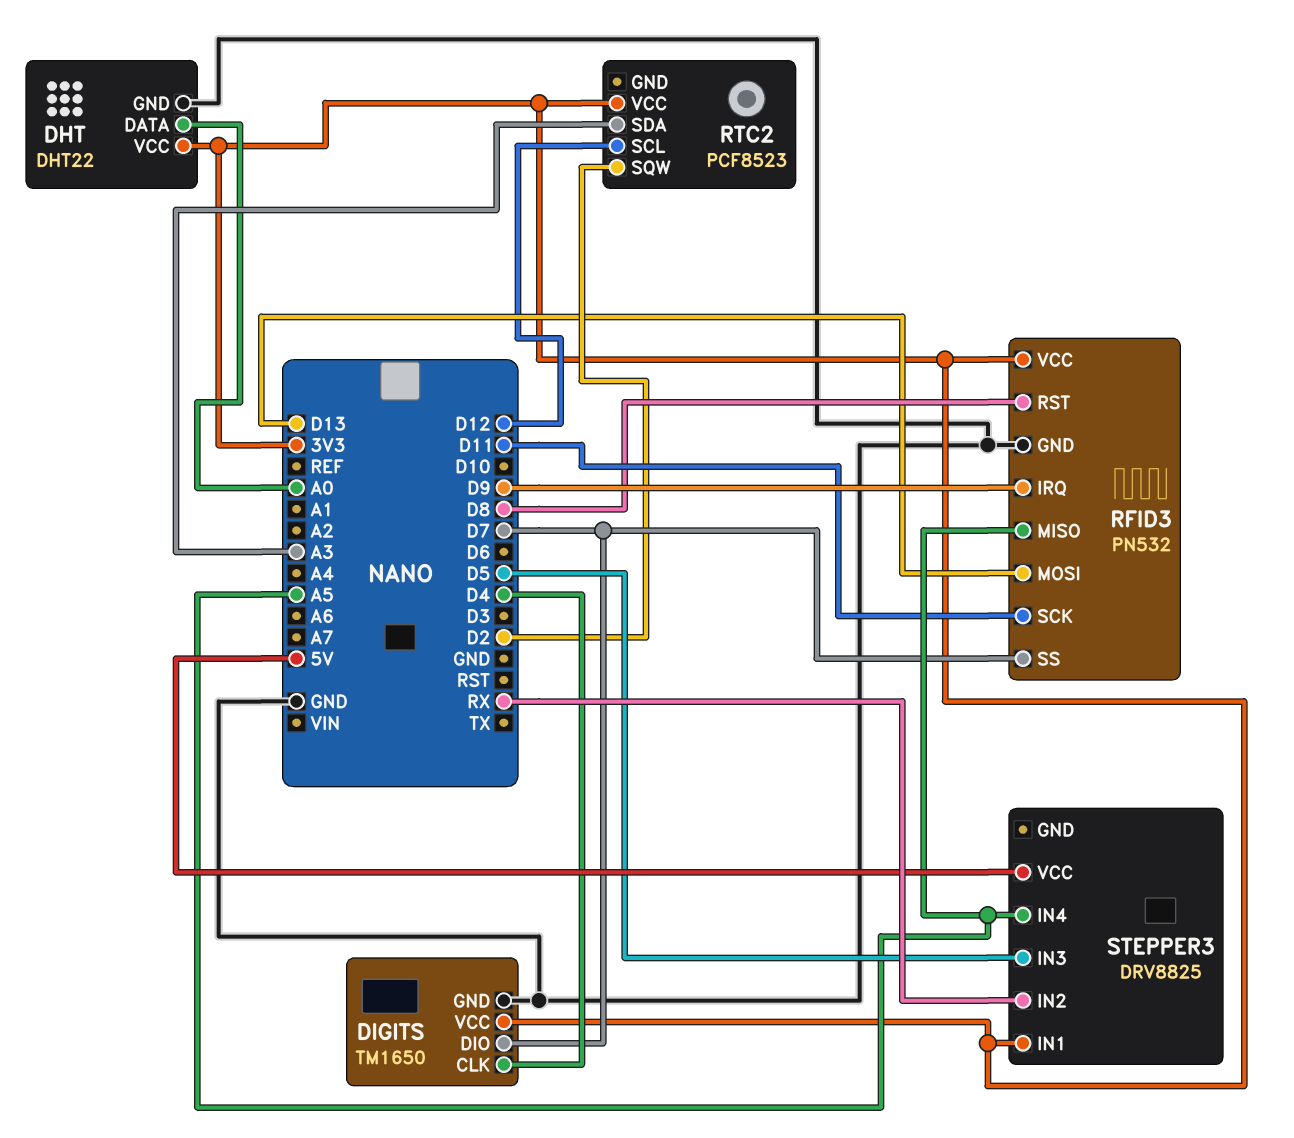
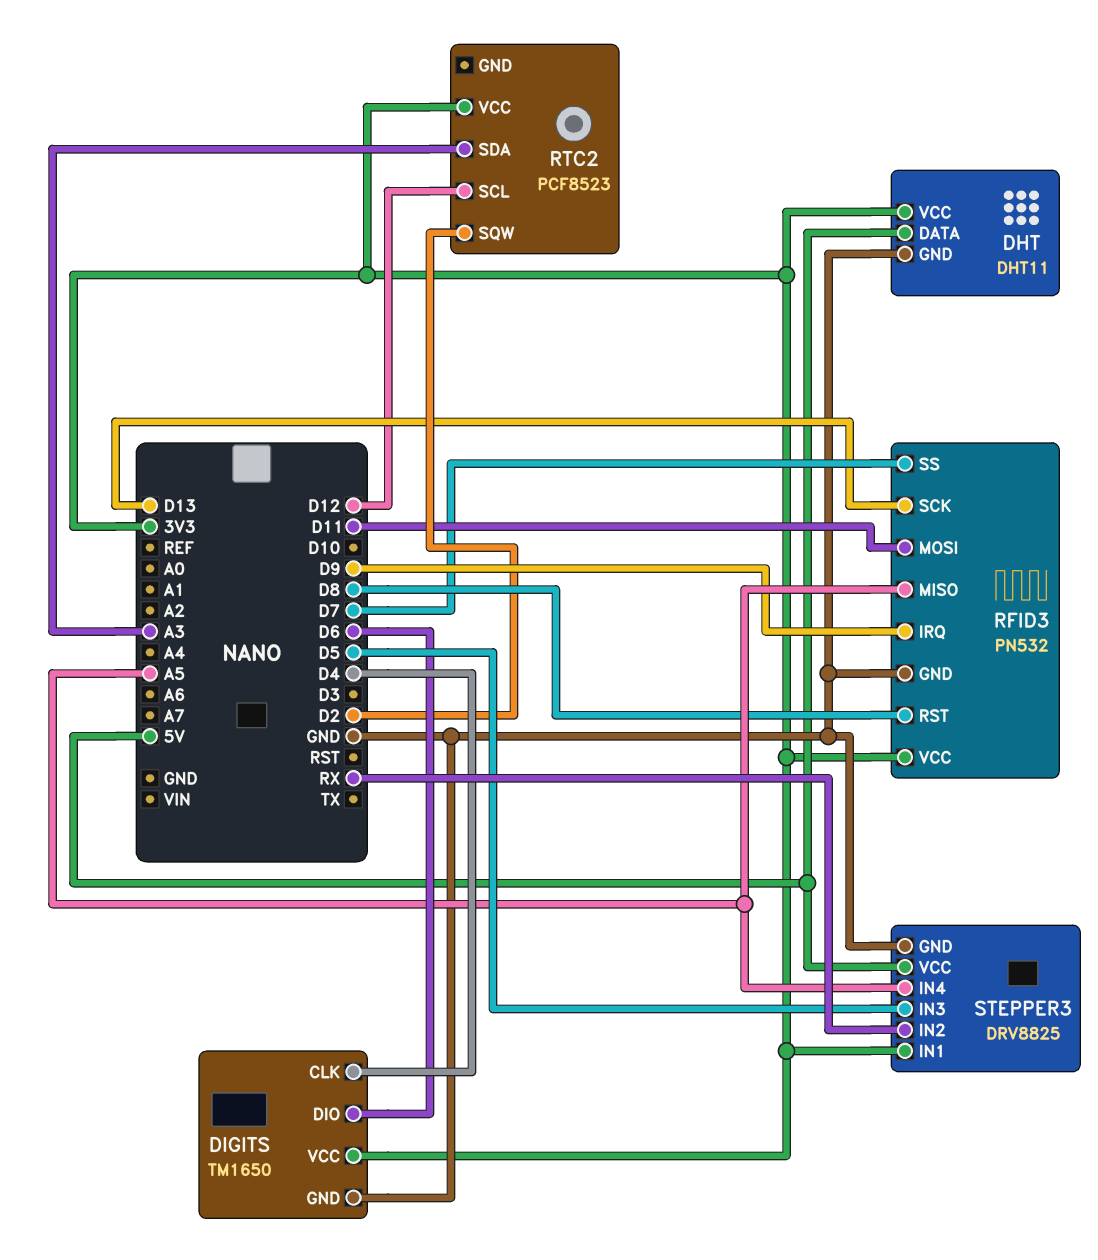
DHT: DHT22 -> DHT11
DHT pin DATA: A0 -> 5V
DIGITS pin DIO: D7 -> D6
RFID3 pin MOSI: D13 -> D11
RFID3 pin SCK: D11 -> D13
STEPPER3 pin GND: none -> GND

